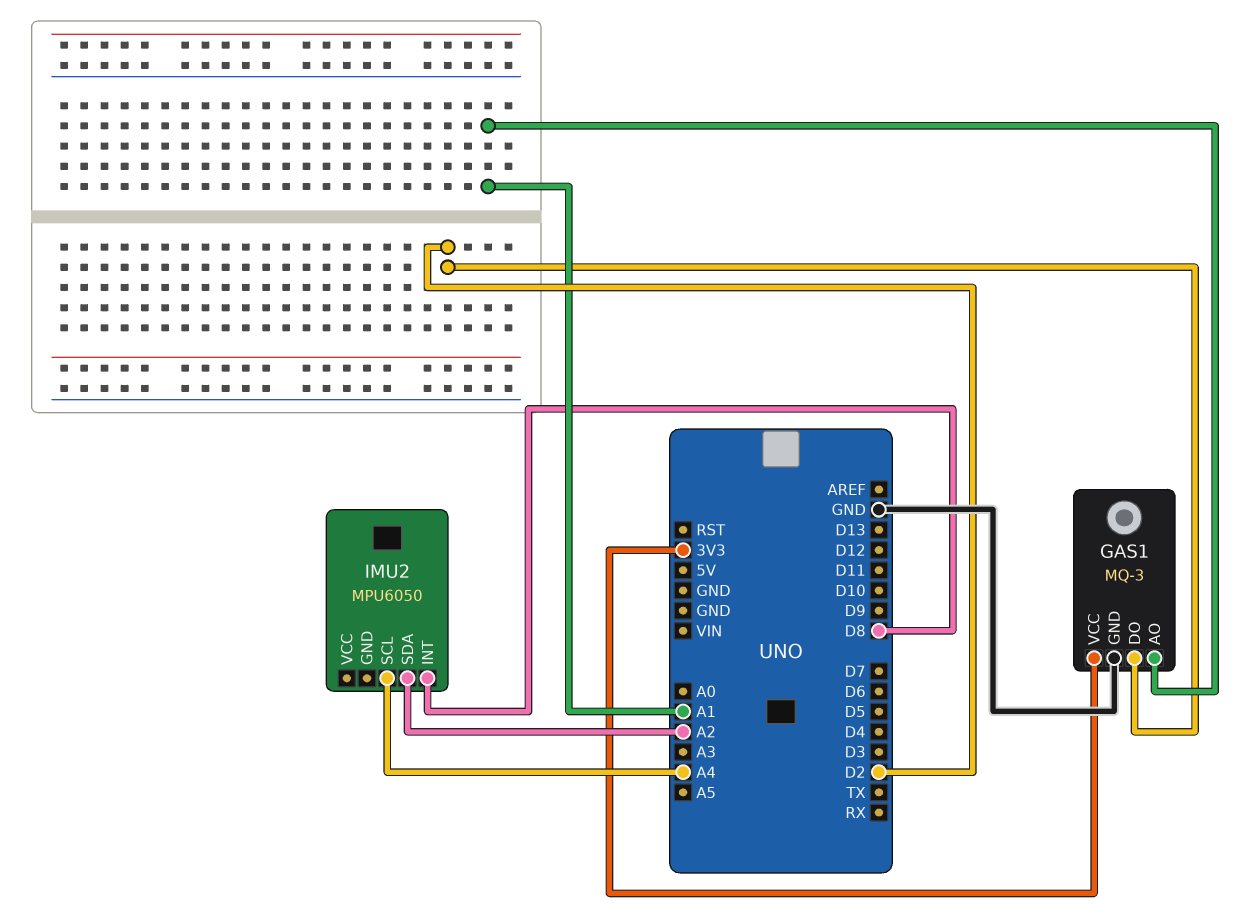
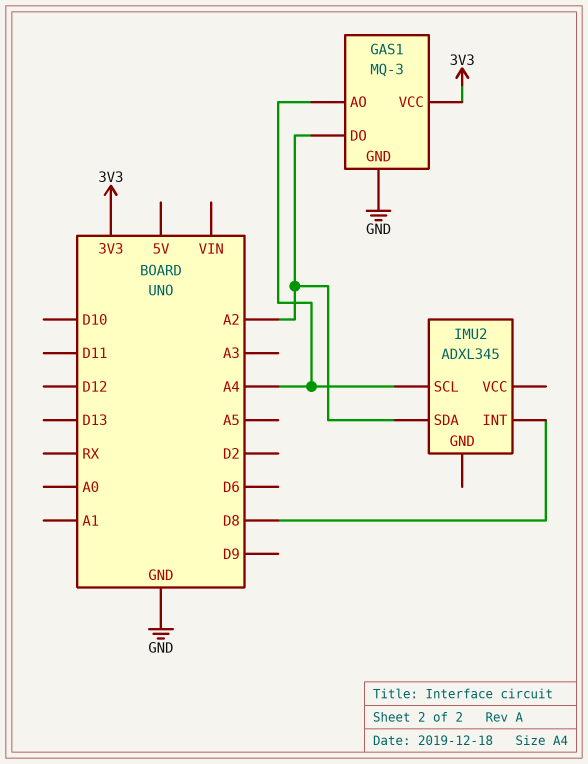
GAS1 pin AO: A1 -> A4
GAS1 pin DO: D2 -> A2
IMU2: MPU6050 -> ADXL345

